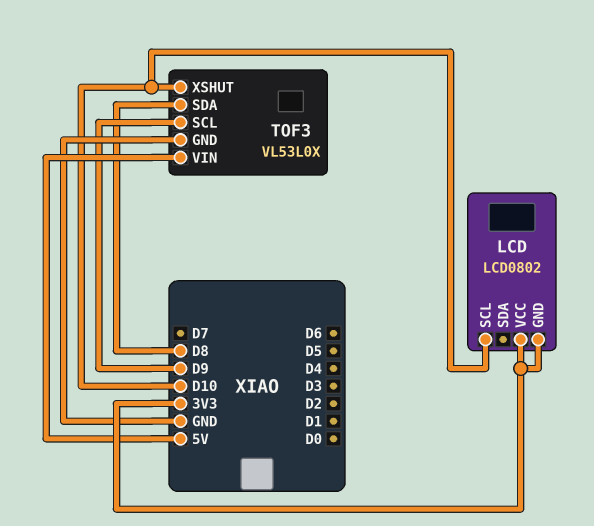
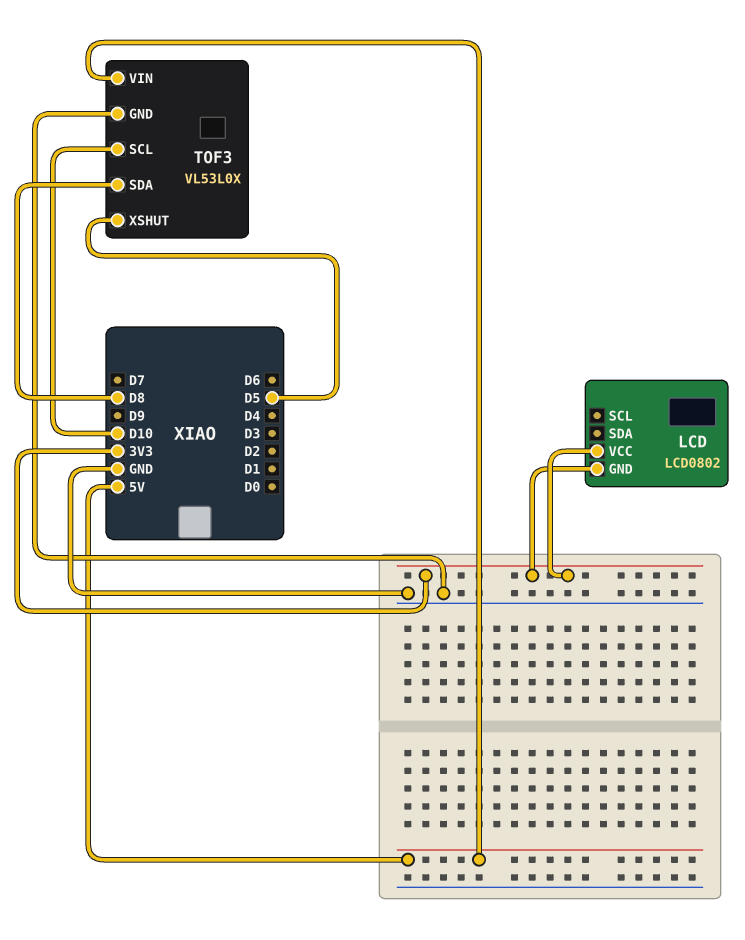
LCD pin SCL: D10 -> none
TOF3 pin SCL: D9 -> D10
TOF3 pin XSHUT: D10 -> D5

